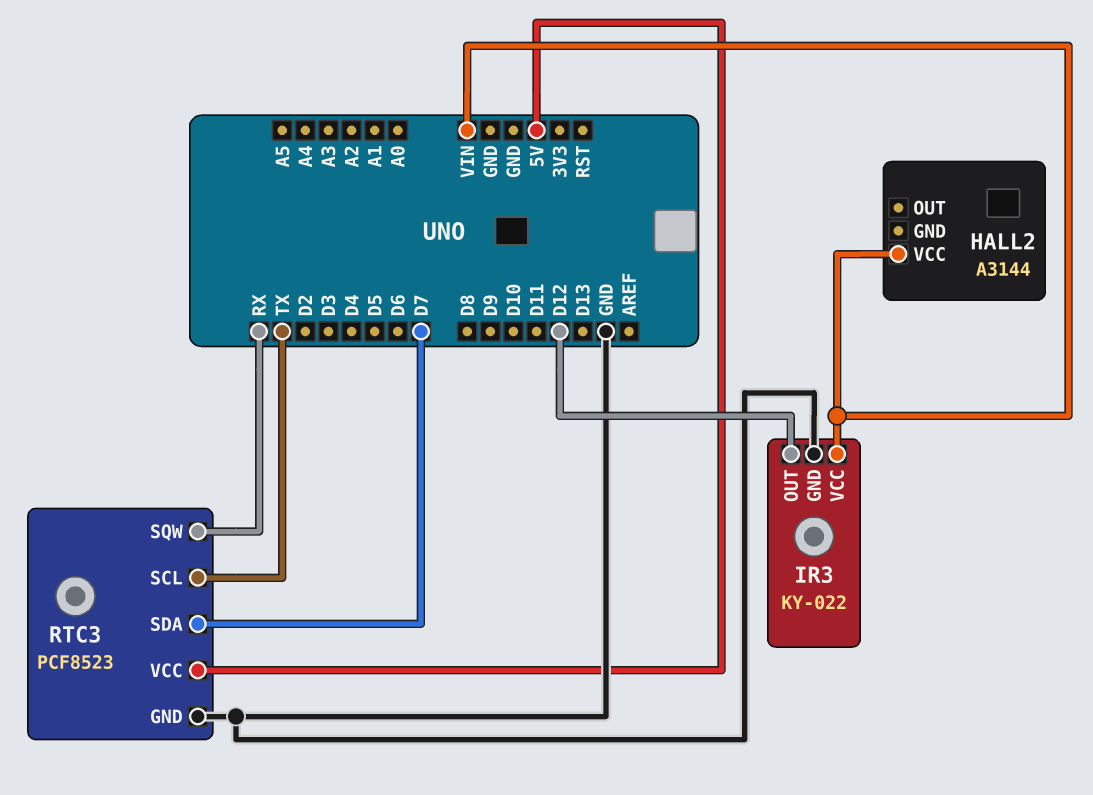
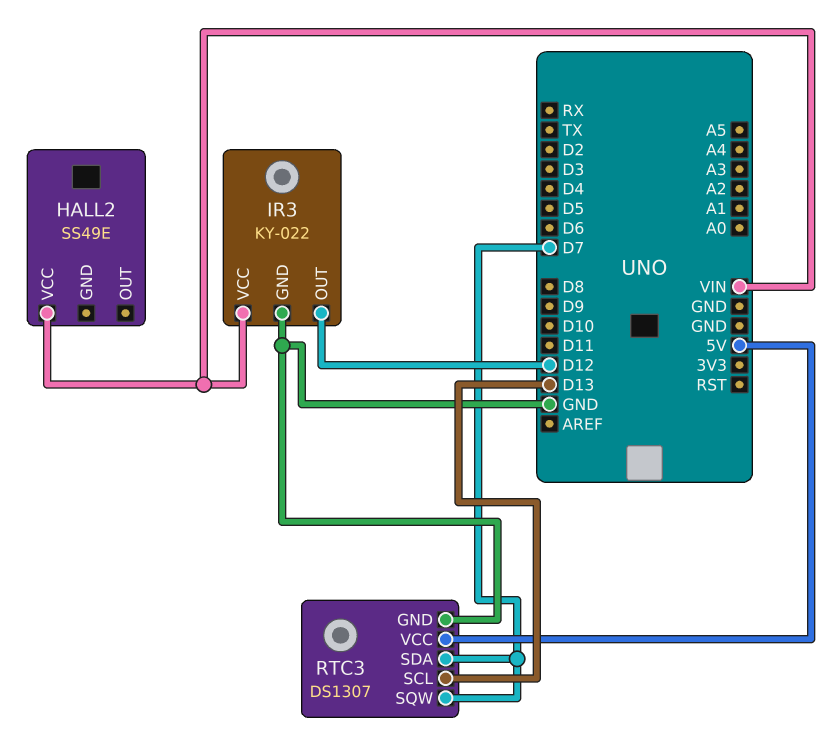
HALL2: A3144 -> SS49E
RTC3: PCF8523 -> DS1307
RTC3 pin SCL: TX -> D13
RTC3 pin SQW: RX -> D7

